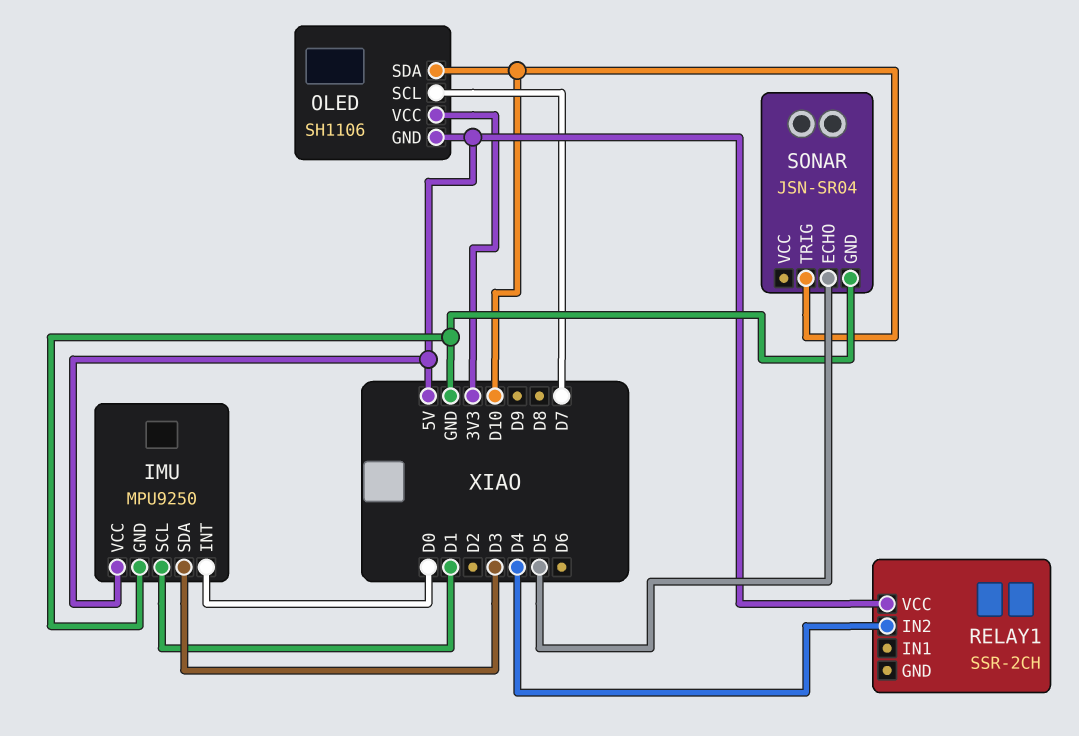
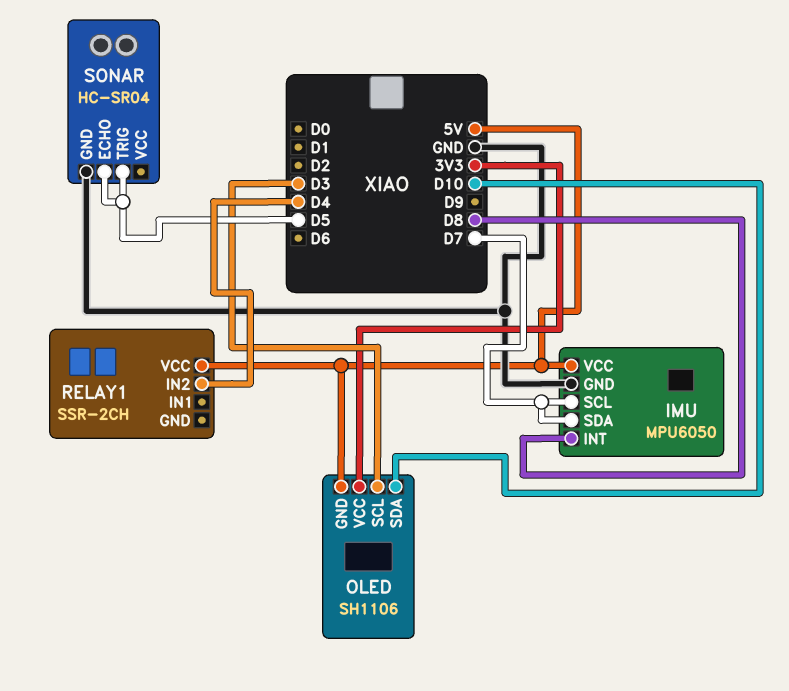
IMU: MPU9250 -> MPU6050
IMU pin INT: D0 -> D8
IMU pin SCL: D1 -> D7
IMU pin SDA: D3 -> D7
OLED pin SCL: D7 -> D3
SONAR: JSN-SR04 -> HC-SR04
SONAR pin TRIG: D10 -> D5

